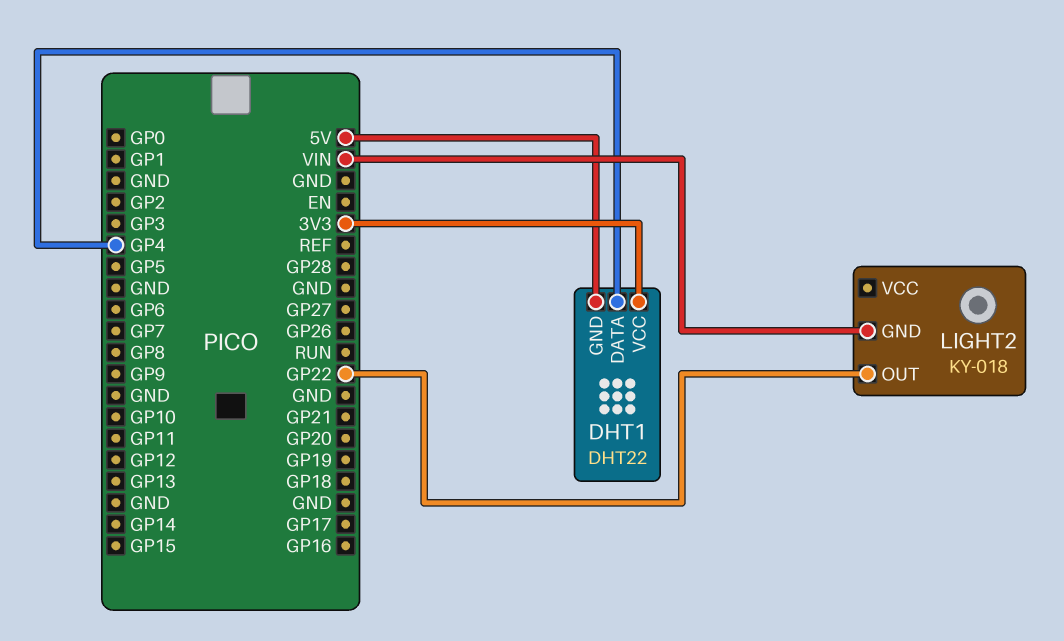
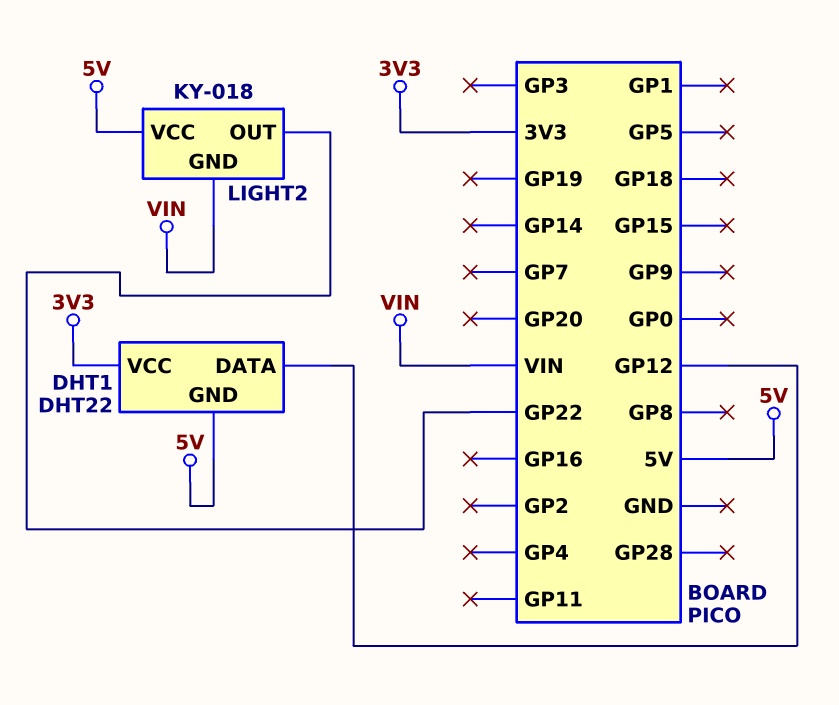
DHT1 pin DATA: GP4 -> GP12
LIGHT2 pin VCC: none -> 5V

